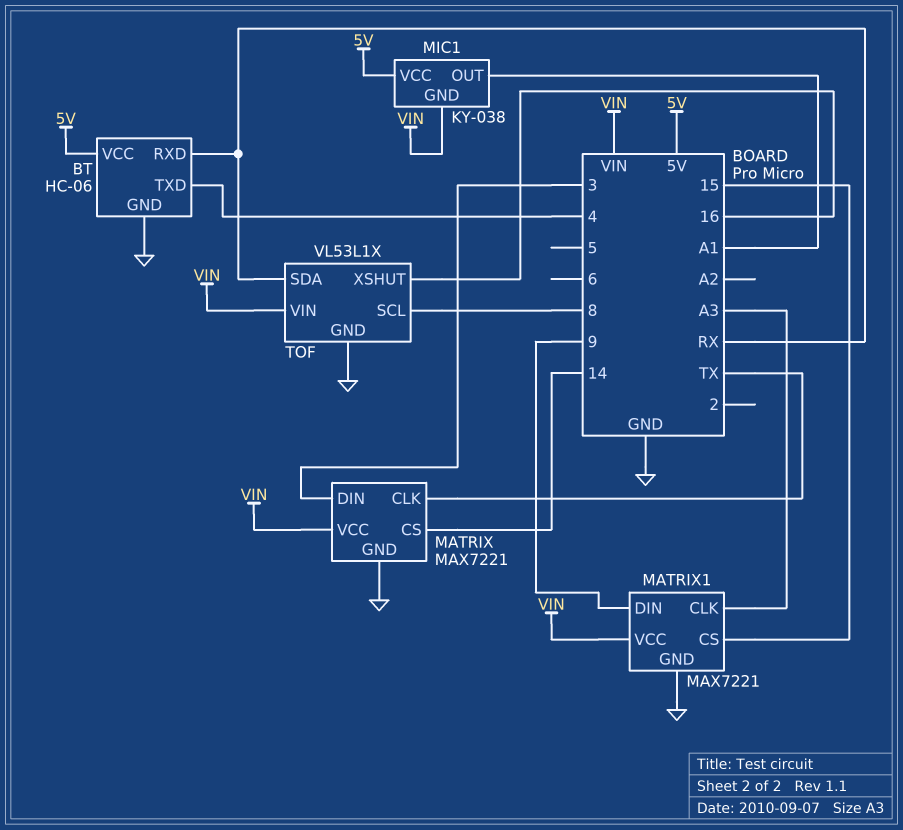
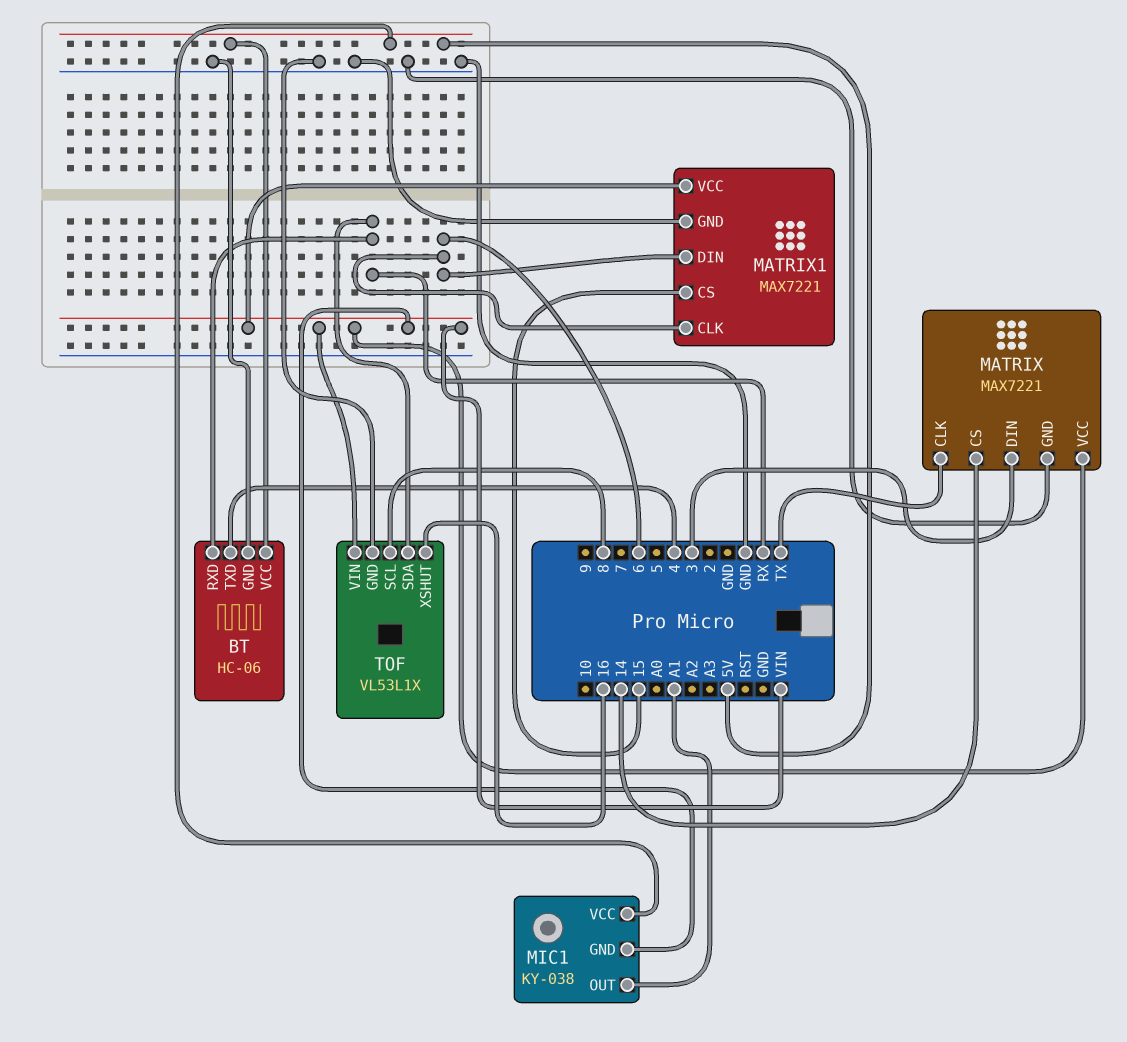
MATRIX1 pin CLK: A3 -> 6
MATRIX1 pin DIN: 9 -> 6

